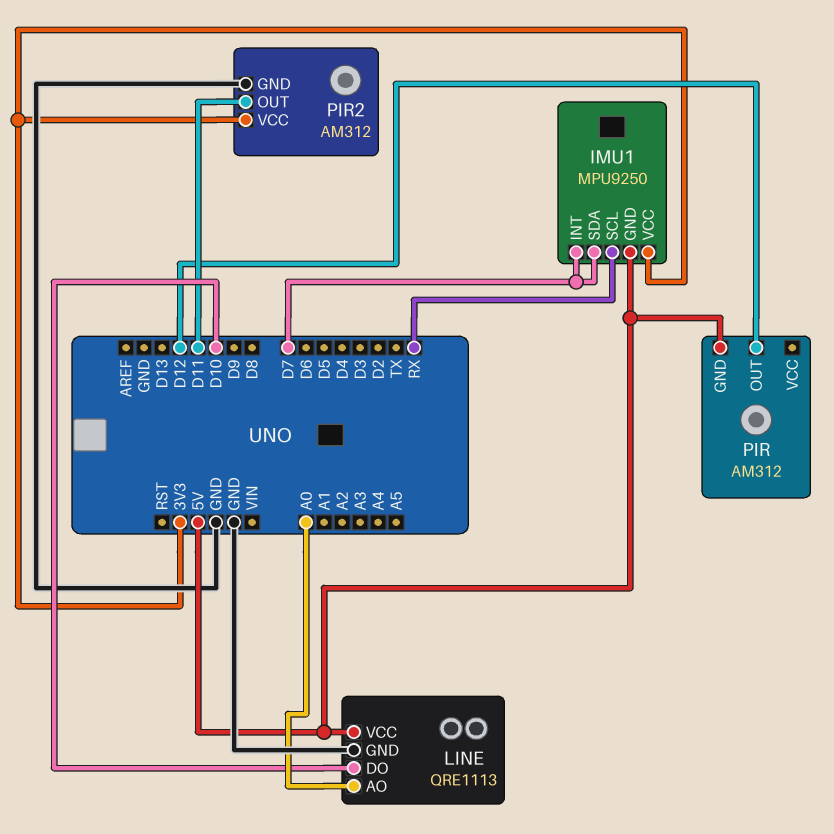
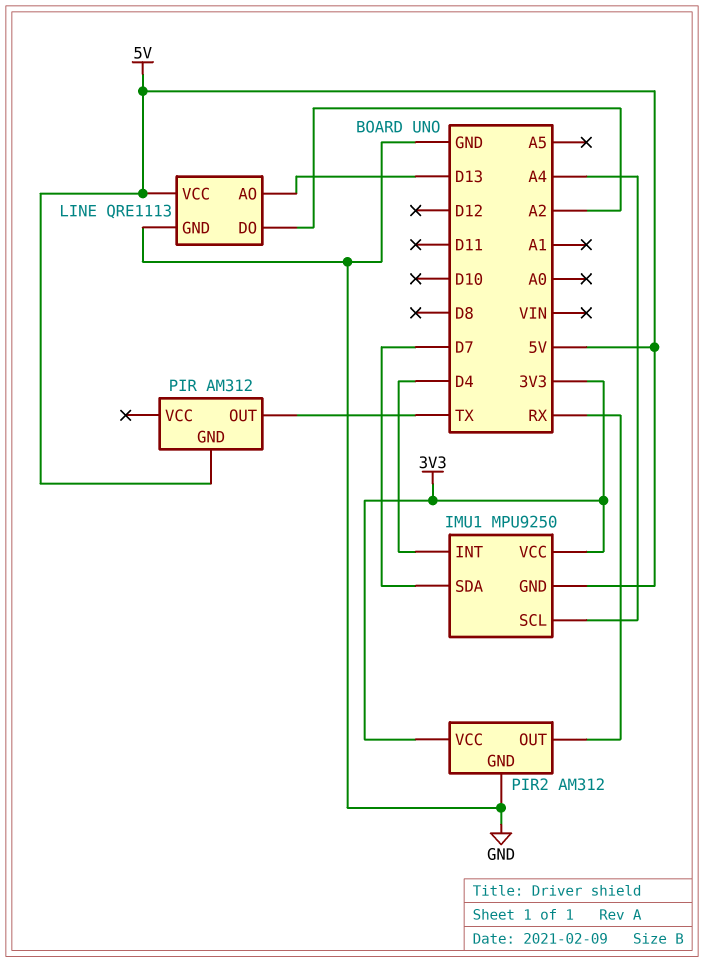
IMU1 pin INT: D7 -> D4
IMU1 pin SCL: RX -> A4
LINE pin AO: A0 -> D13
LINE pin DO: D10 -> A2
PIR pin OUT: D12 -> TX
PIR2 pin OUT: D11 -> RX

